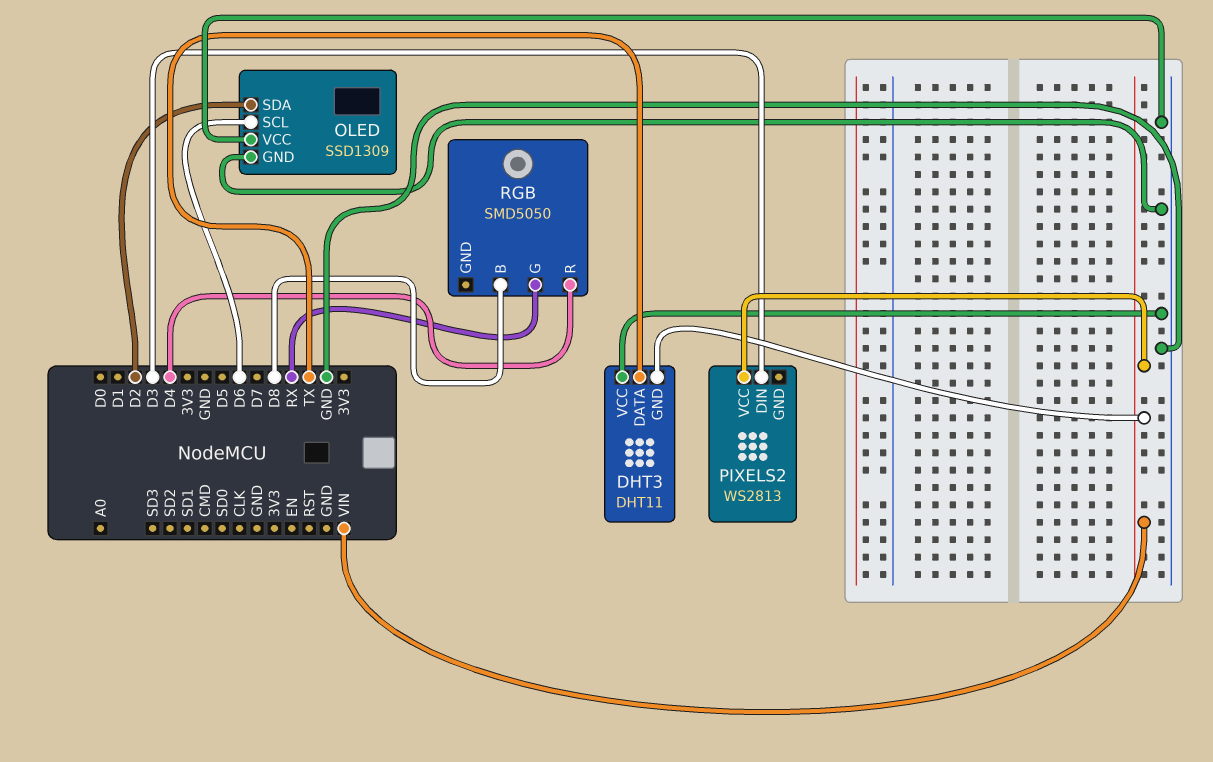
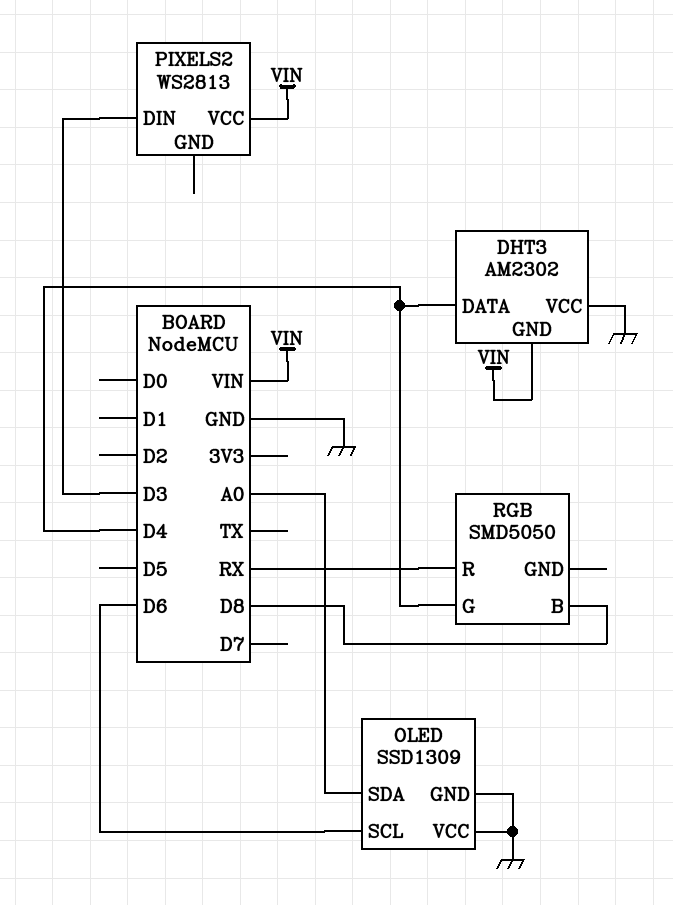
DHT3: DHT11 -> AM2302
DHT3 pin DATA: TX -> D4
OLED pin SDA: D2 -> A0
RGB pin G: RX -> D4
RGB pin R: D4 -> RX

